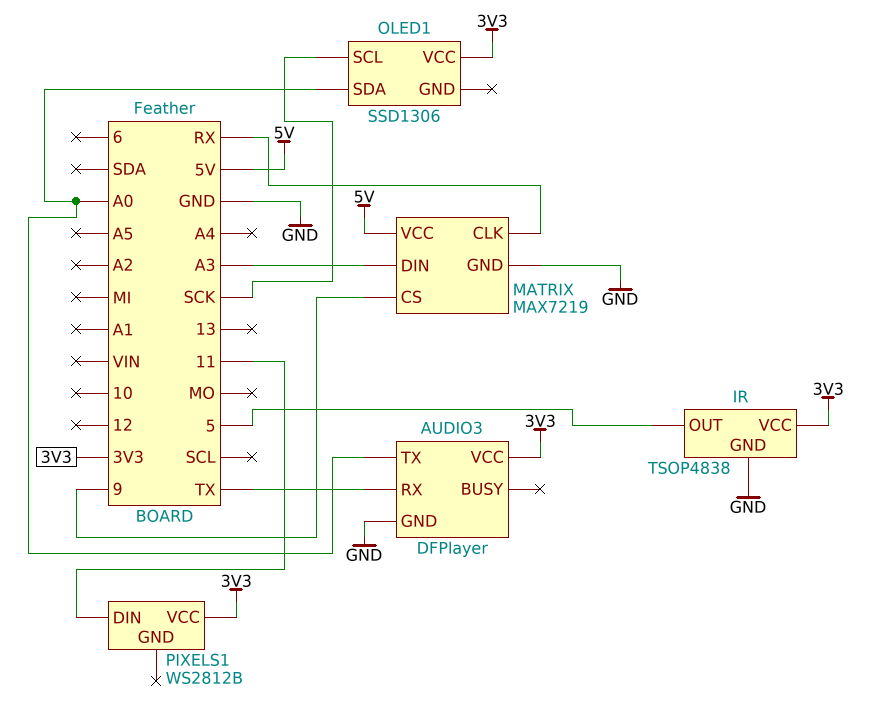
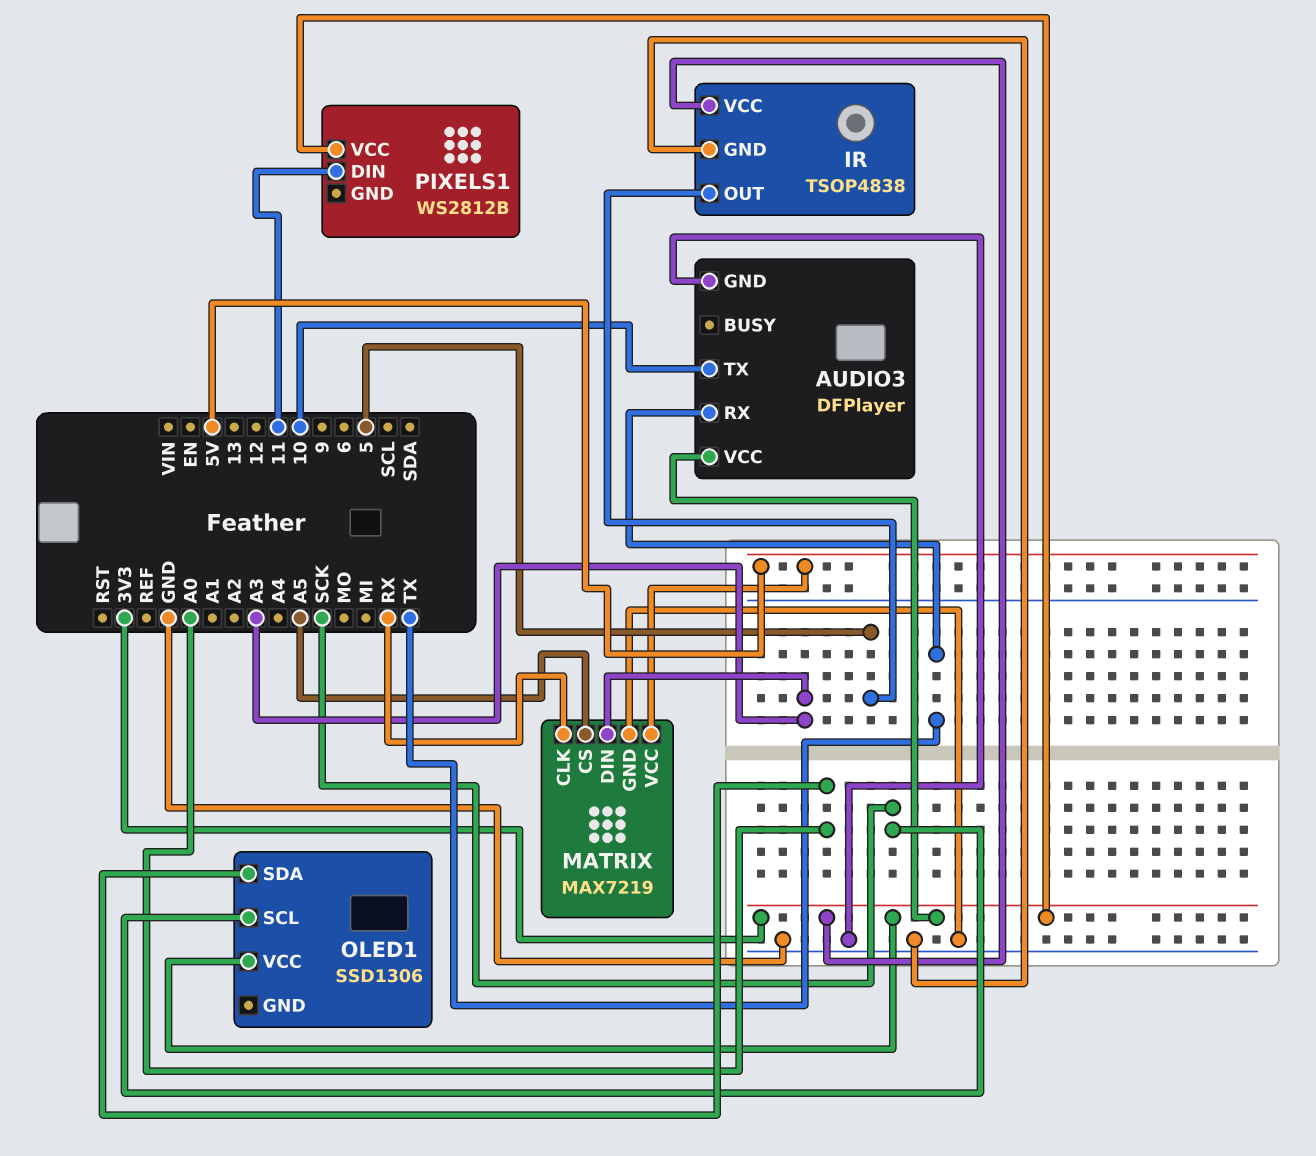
AUDIO3 pin TX: A0 -> 10
MATRIX pin CS: 9 -> A5

